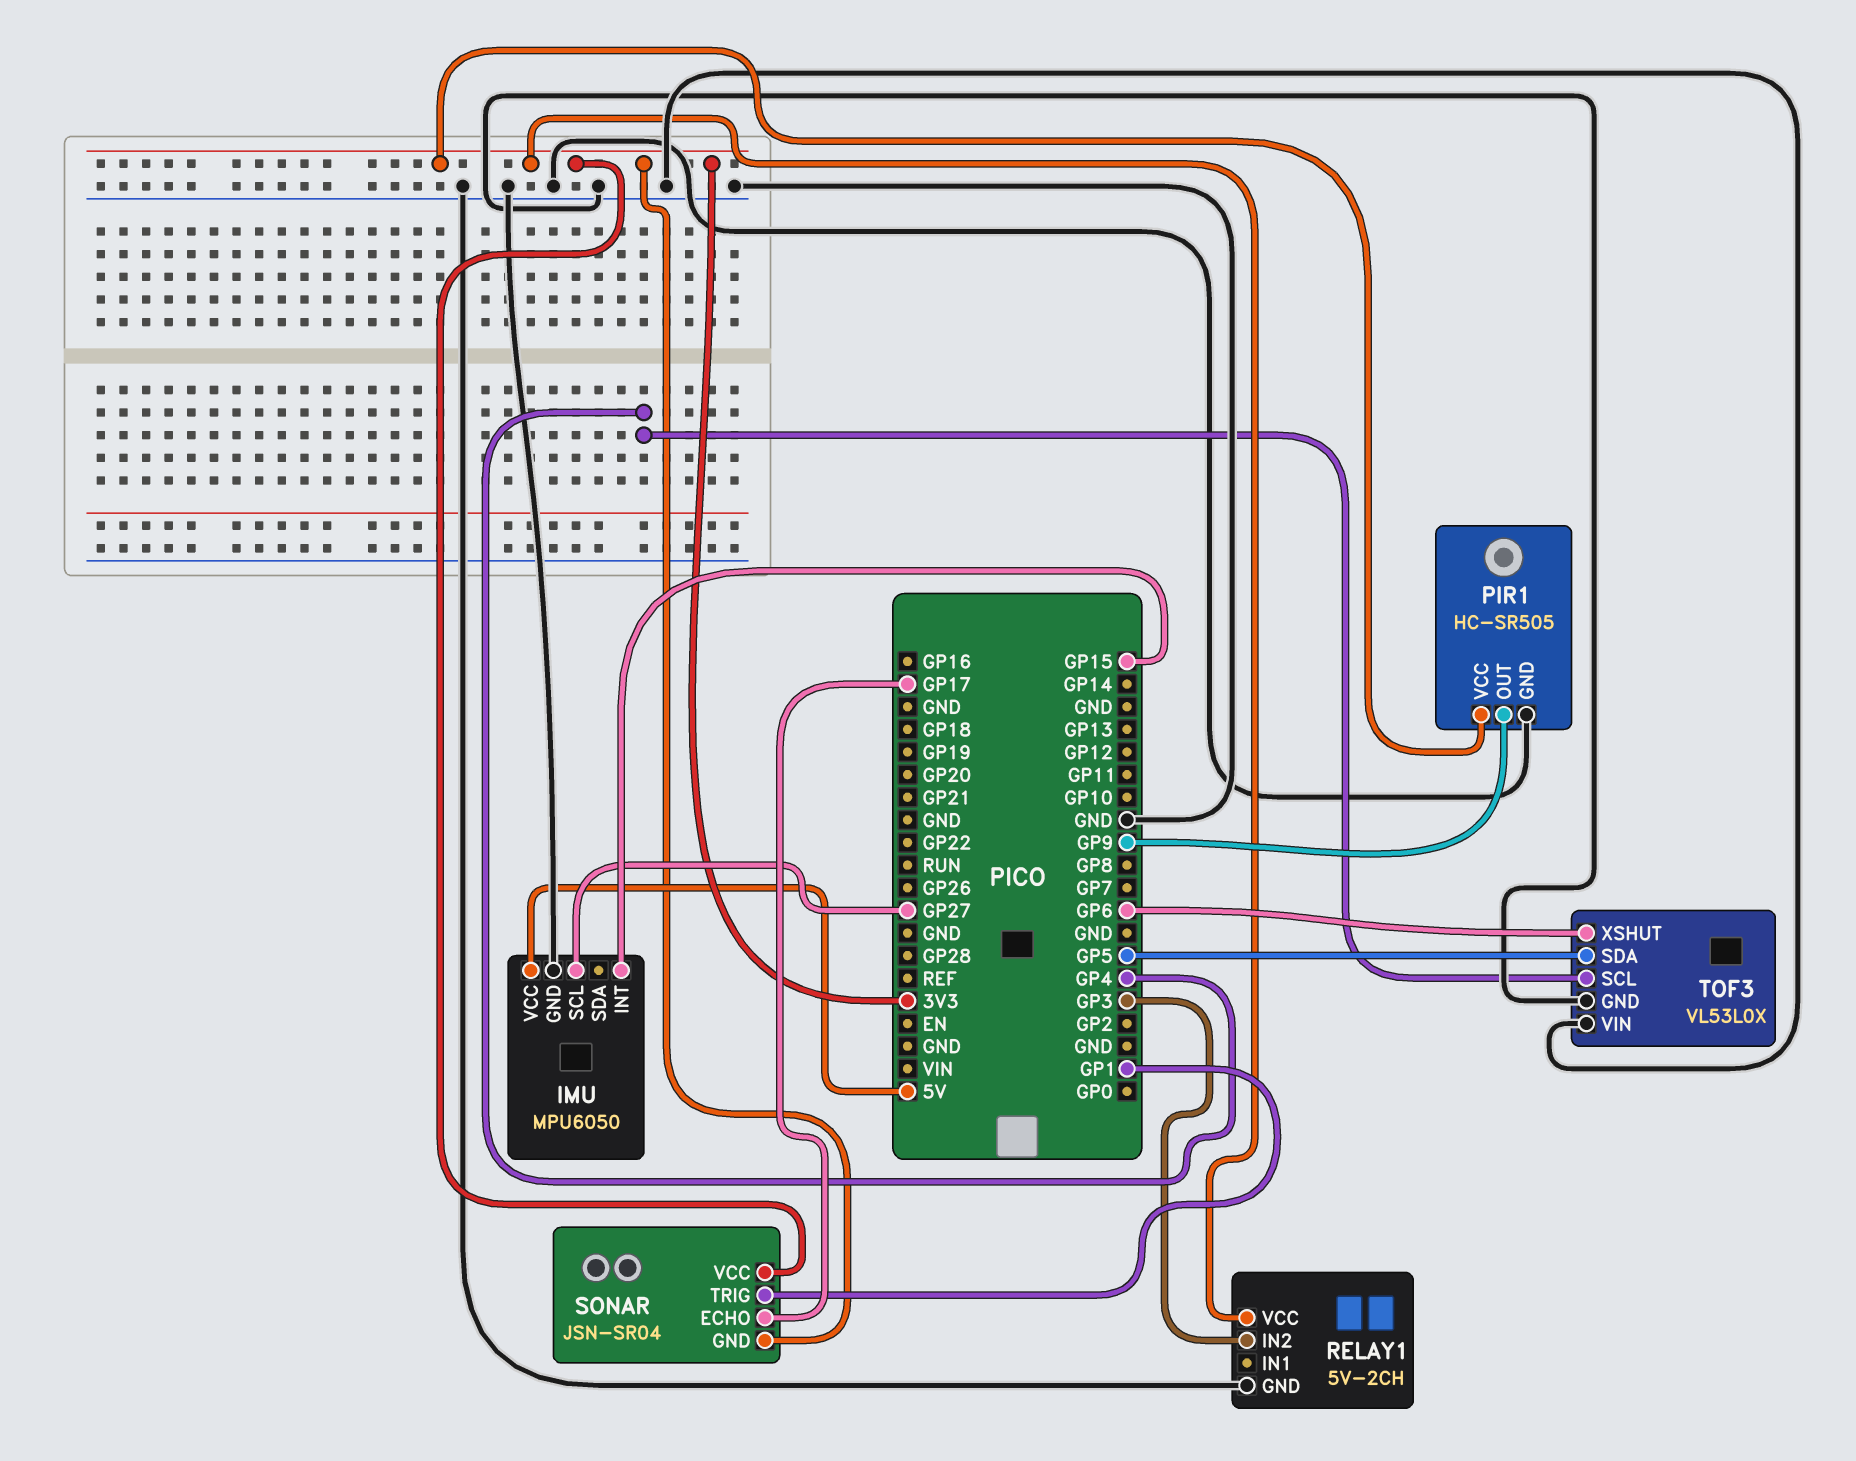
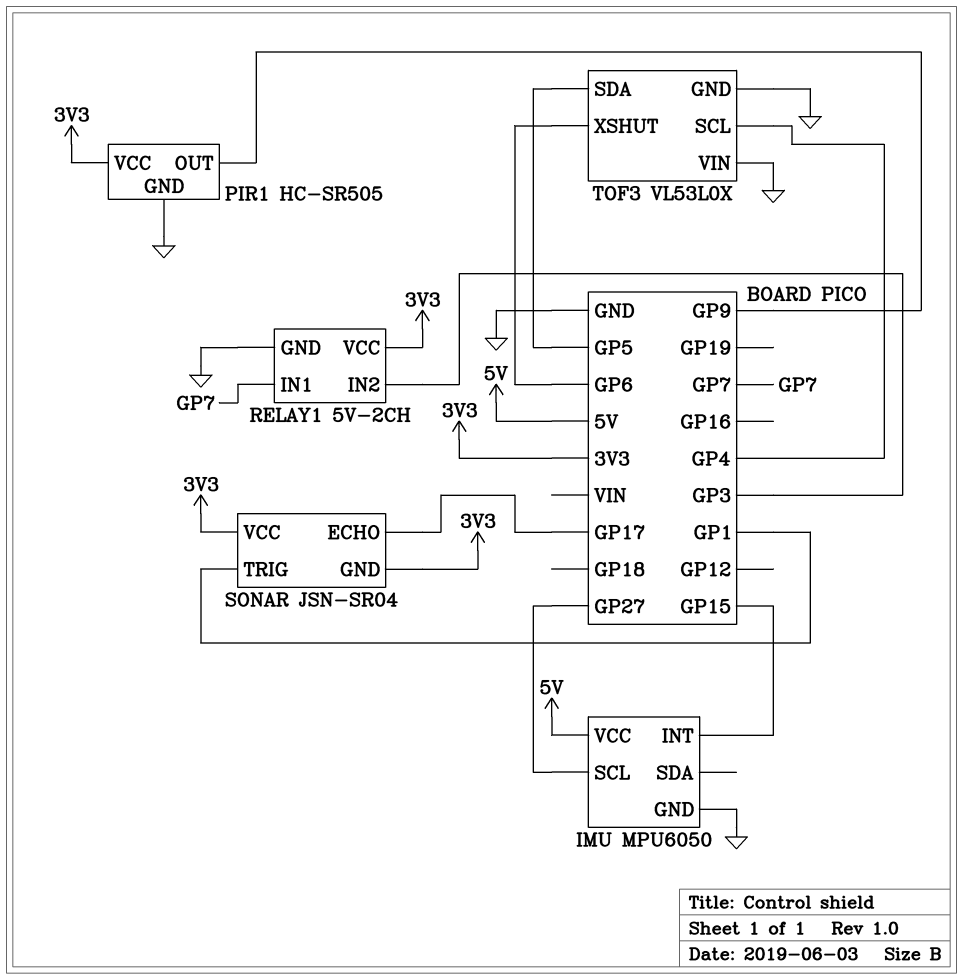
RELAY1 pin IN1: none -> GP7

